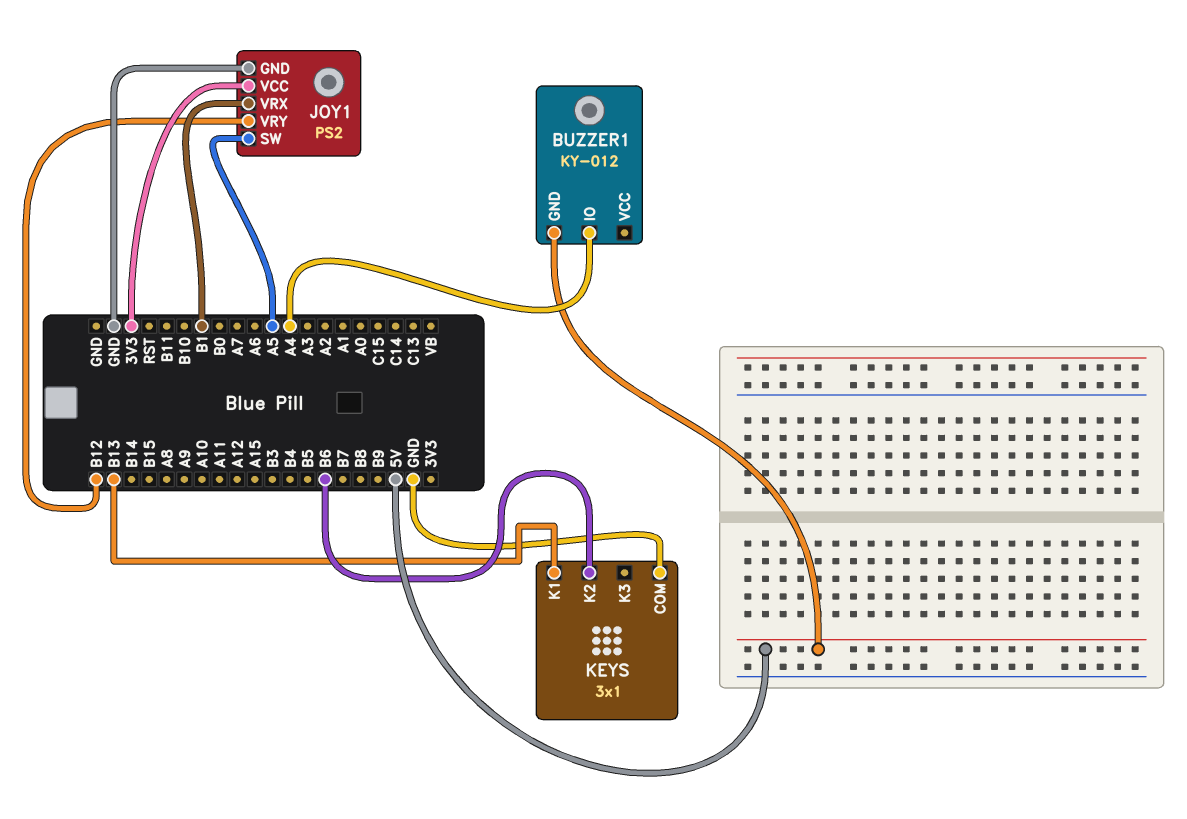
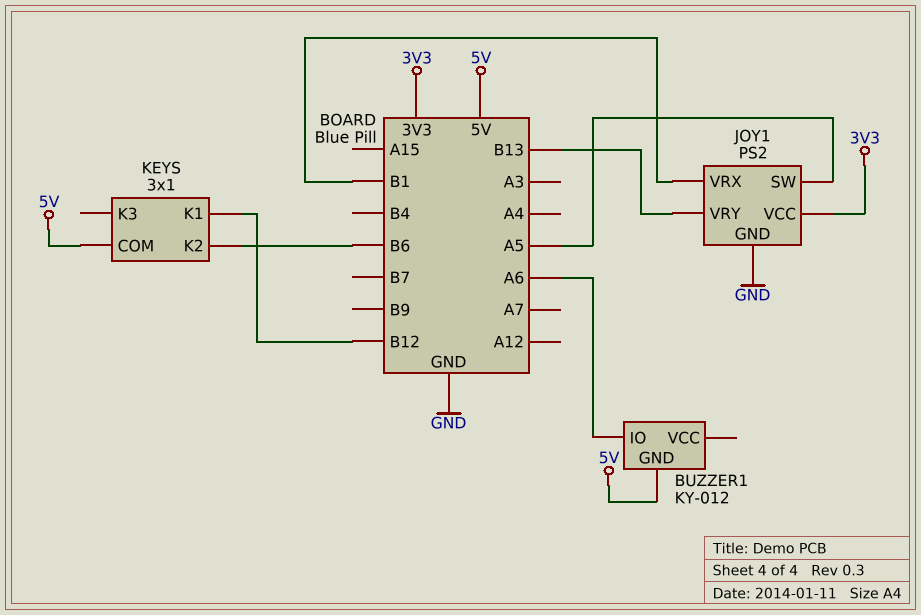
BUZZER1 pin IO: A4 -> A6
JOY1 pin VRY: B12 -> B13
KEYS pin COM: GND -> 5V
KEYS pin K1: B13 -> B12

